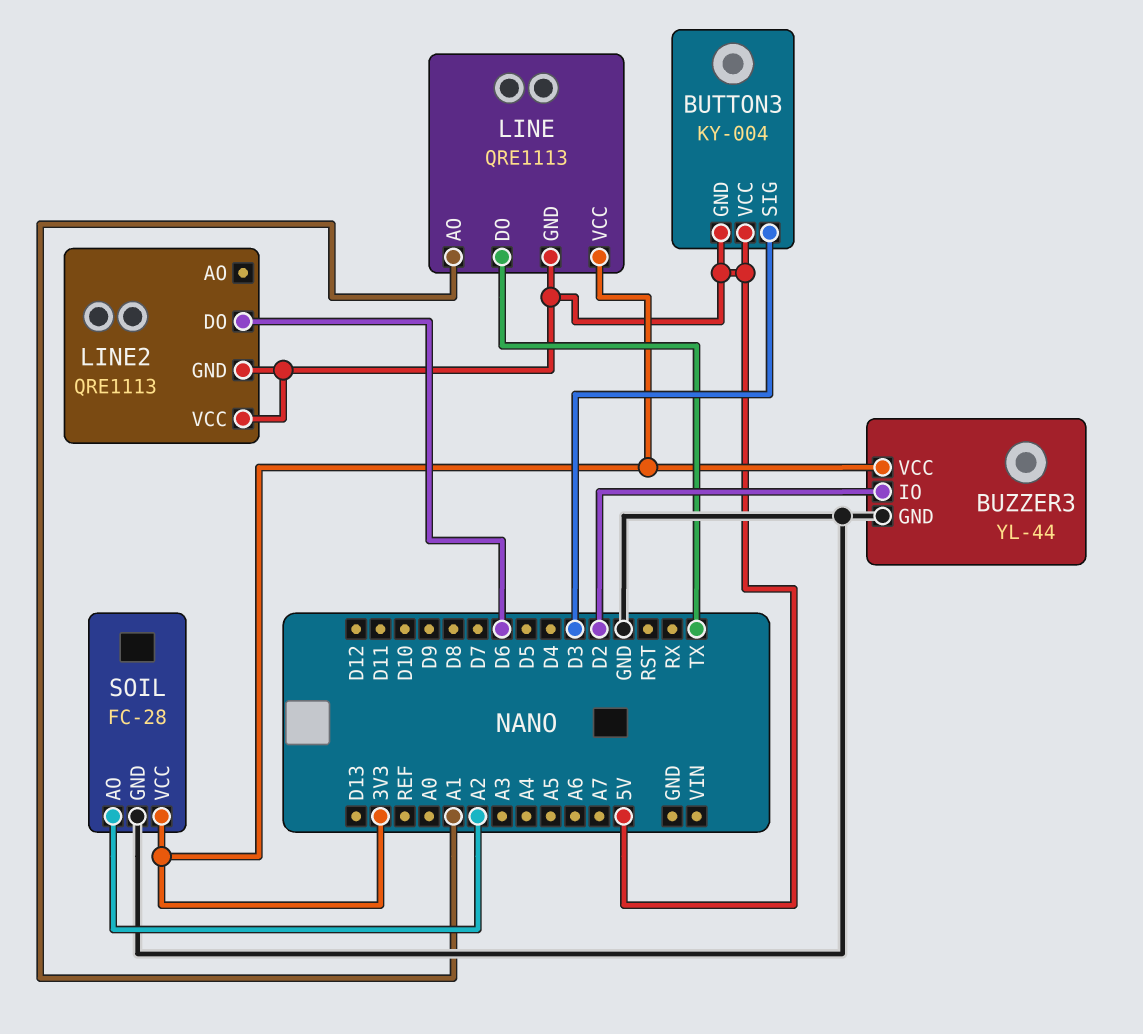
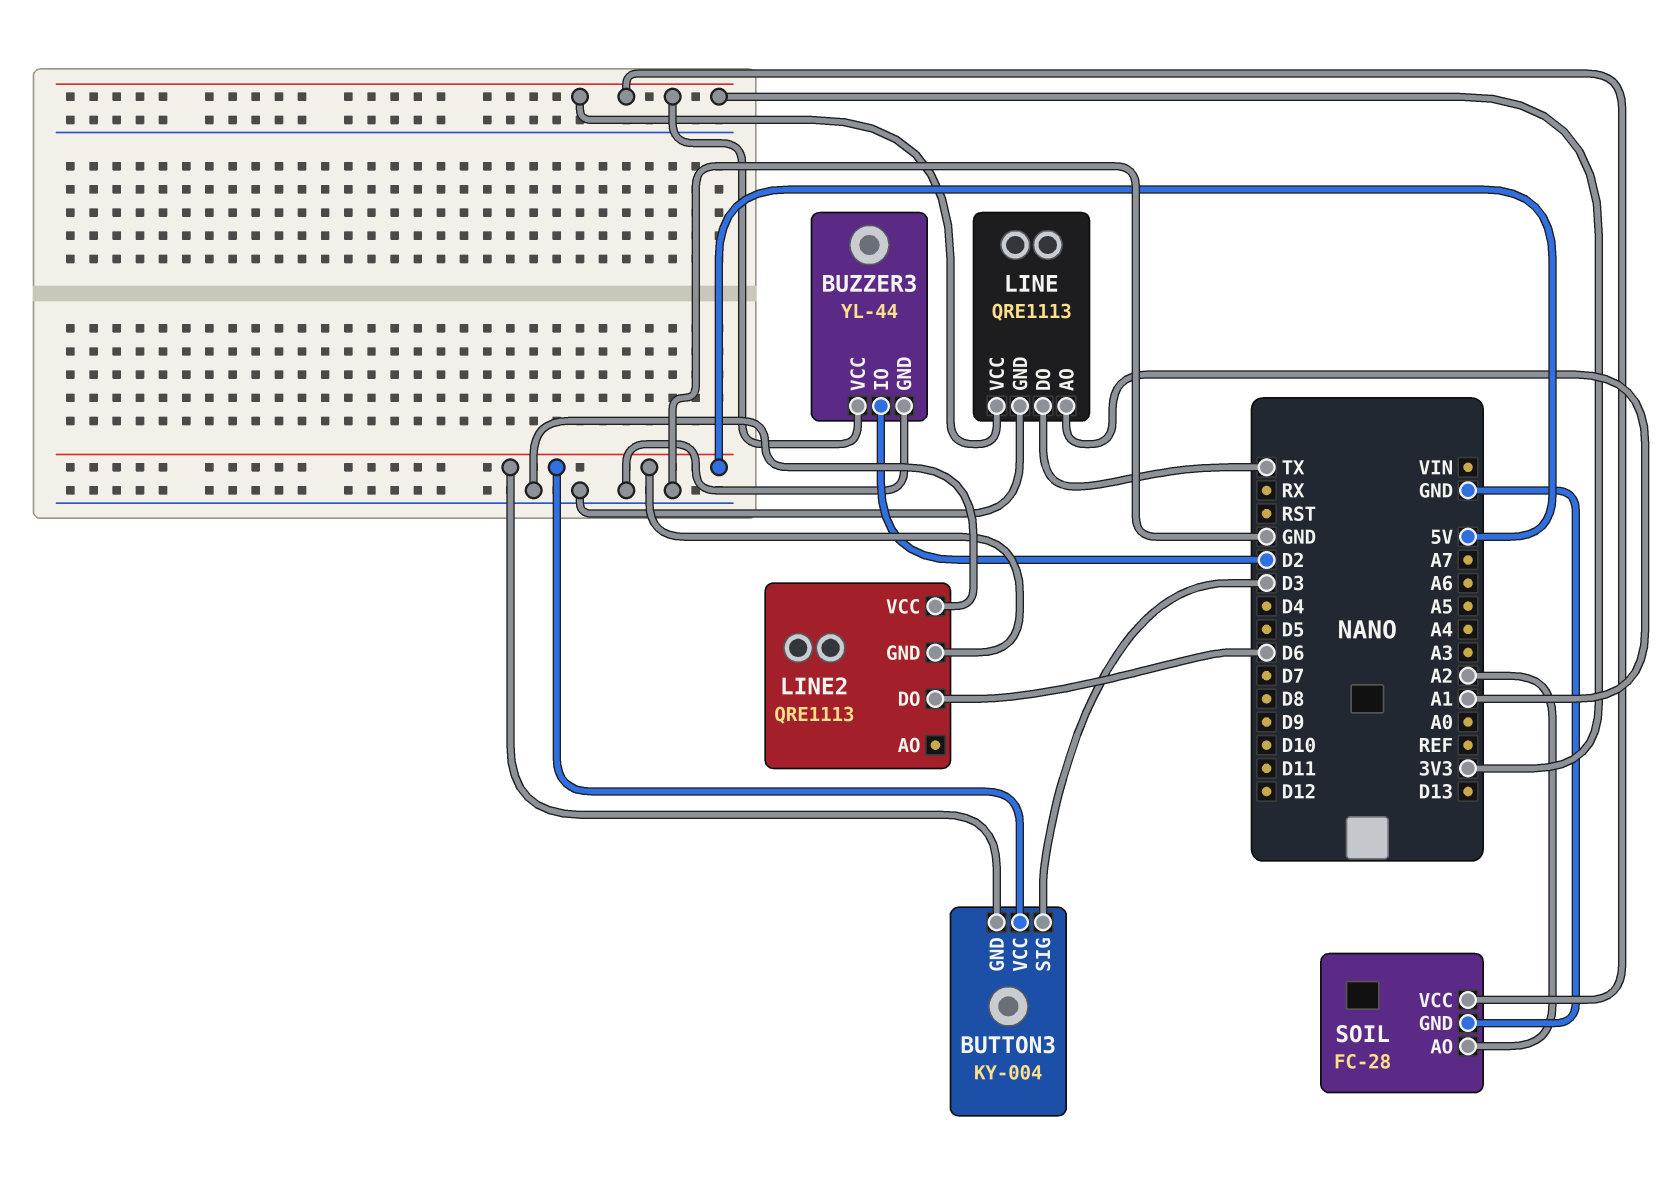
LINE pin GND: 5V -> GND
LINE2 pin VCC: 5V -> GND

